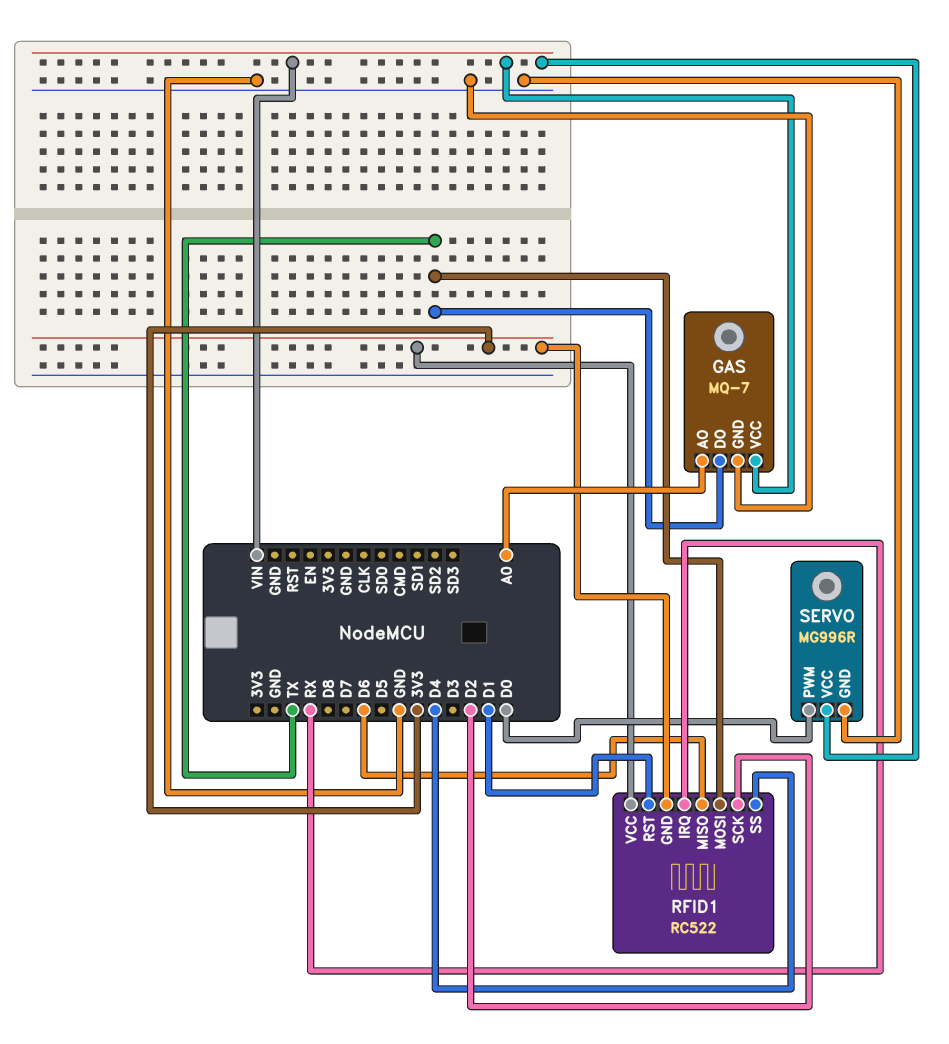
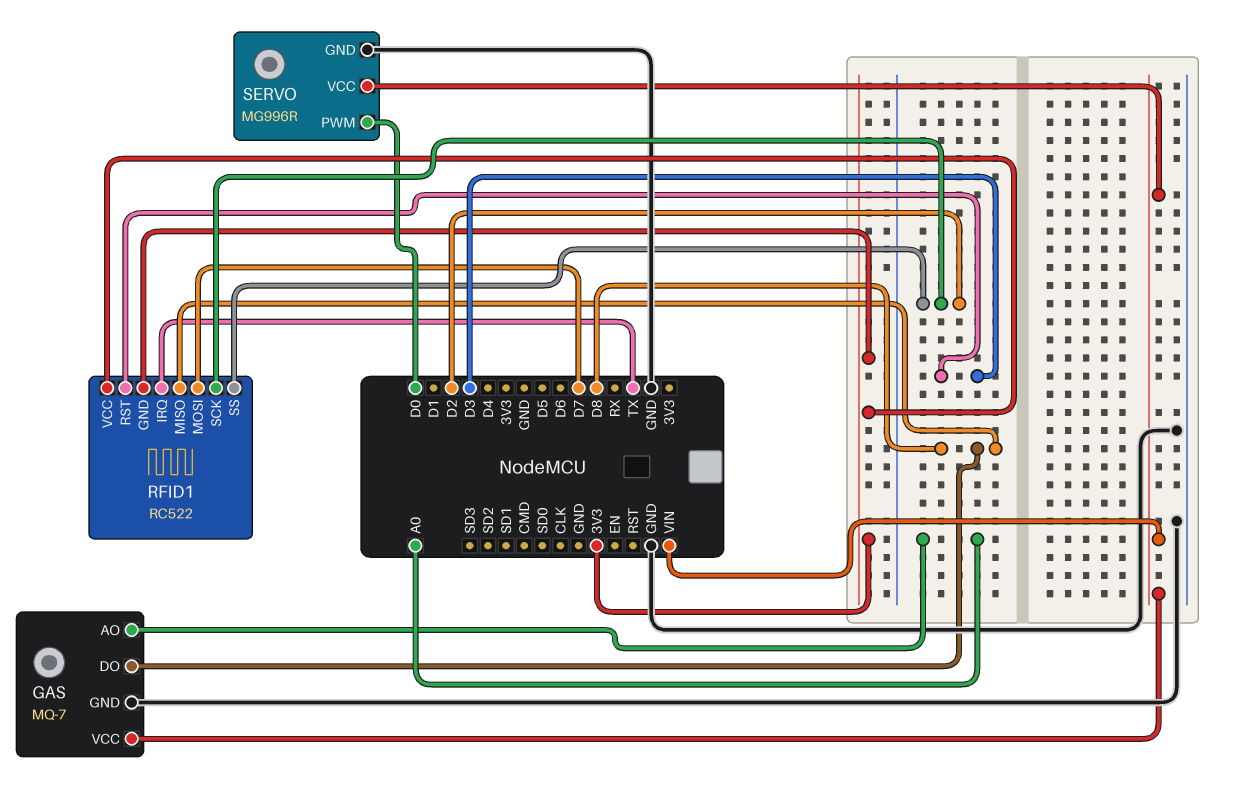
GAS pin DO: TX -> D8
RFID1 pin IRQ: RX -> TX
RFID1 pin MISO: D6 -> D8
RFID1 pin MOSI: TX -> D7
RFID1 pin RST: D1 -> D3
RFID1 pin SS: D4 -> D2

